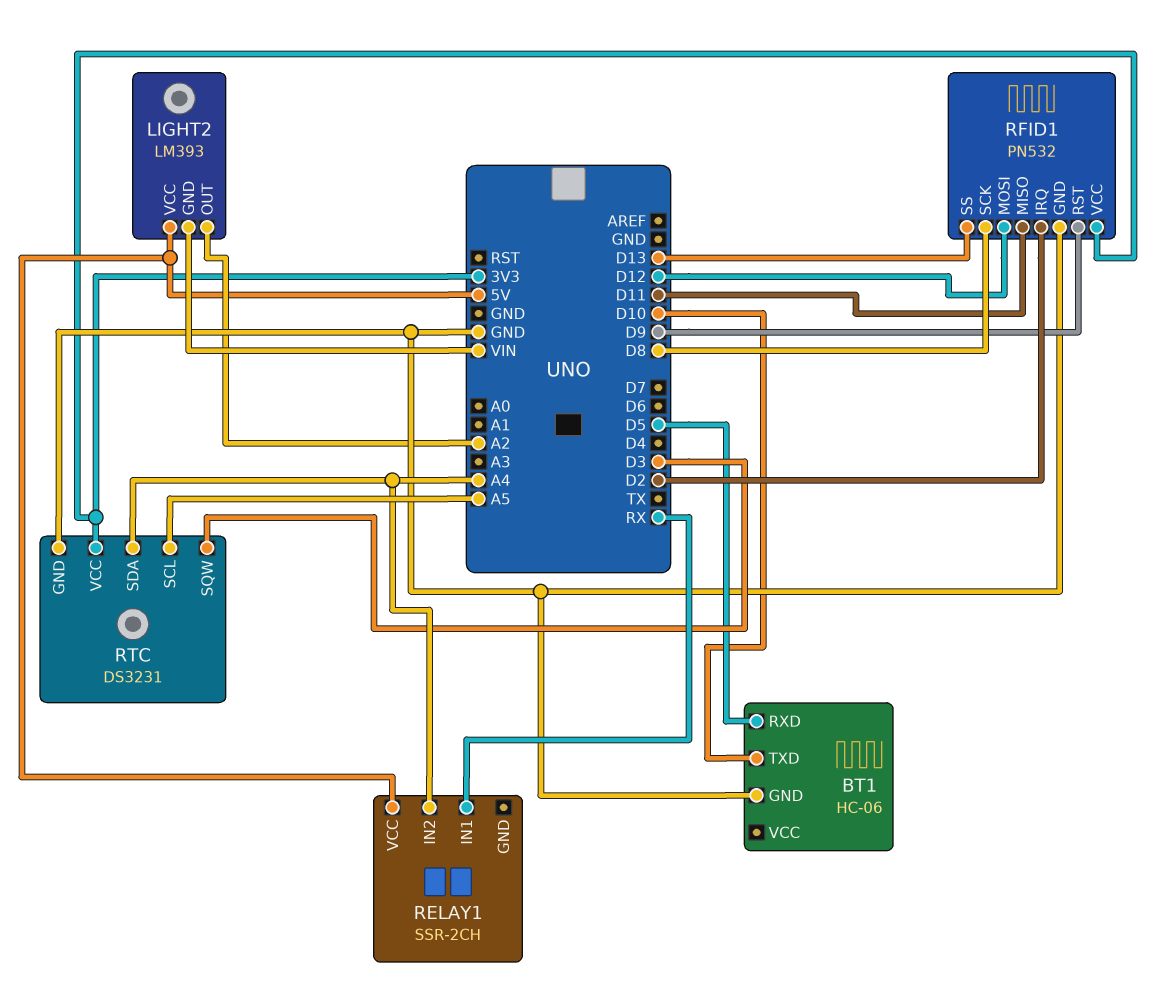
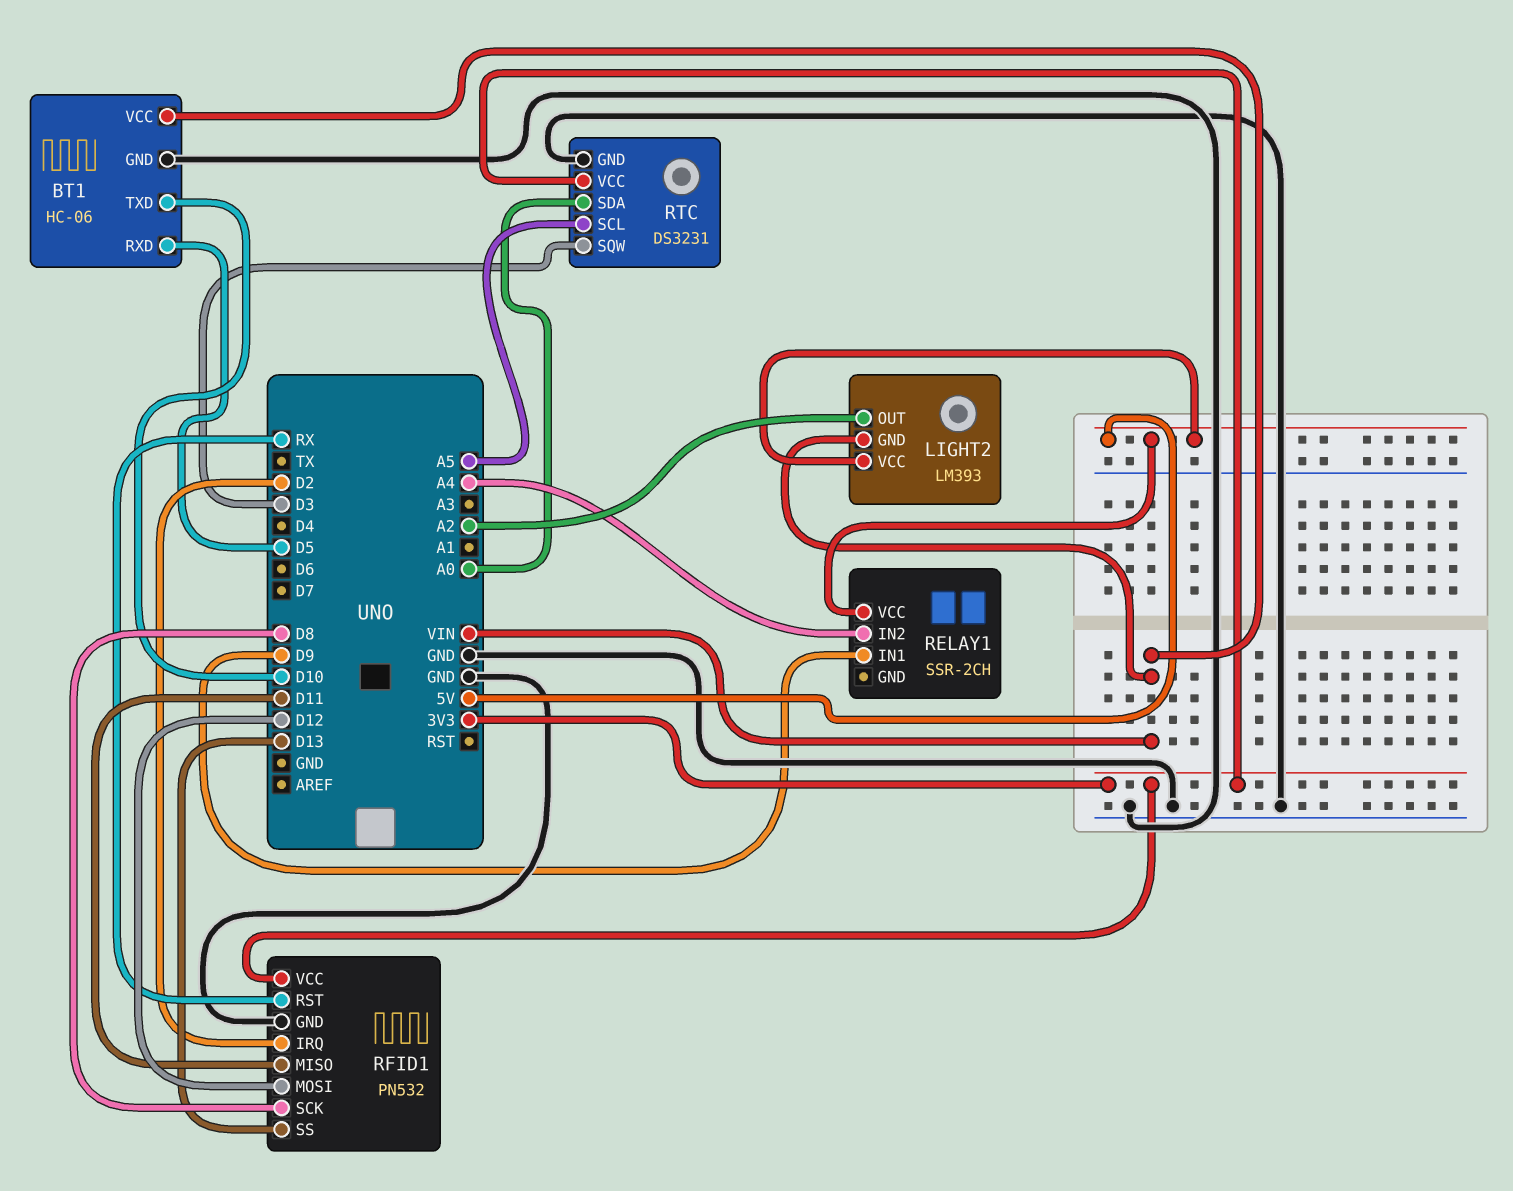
BT1 pin VCC: none -> VIN
RELAY1 pin IN1: RX -> D9
RFID1 pin RST: D9 -> RX
RTC pin SDA: A4 -> A0

